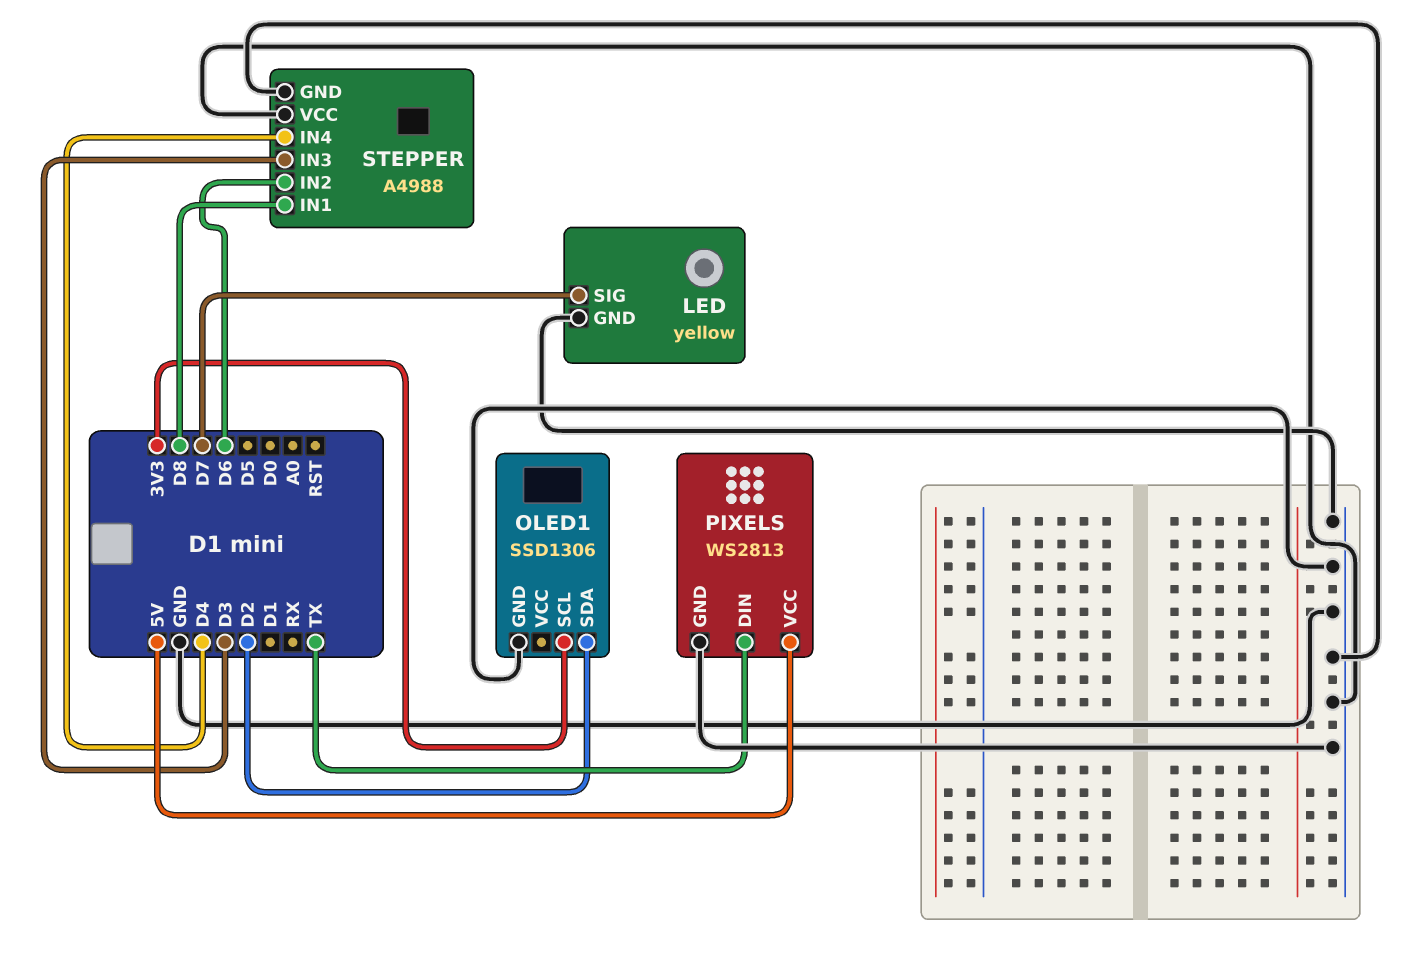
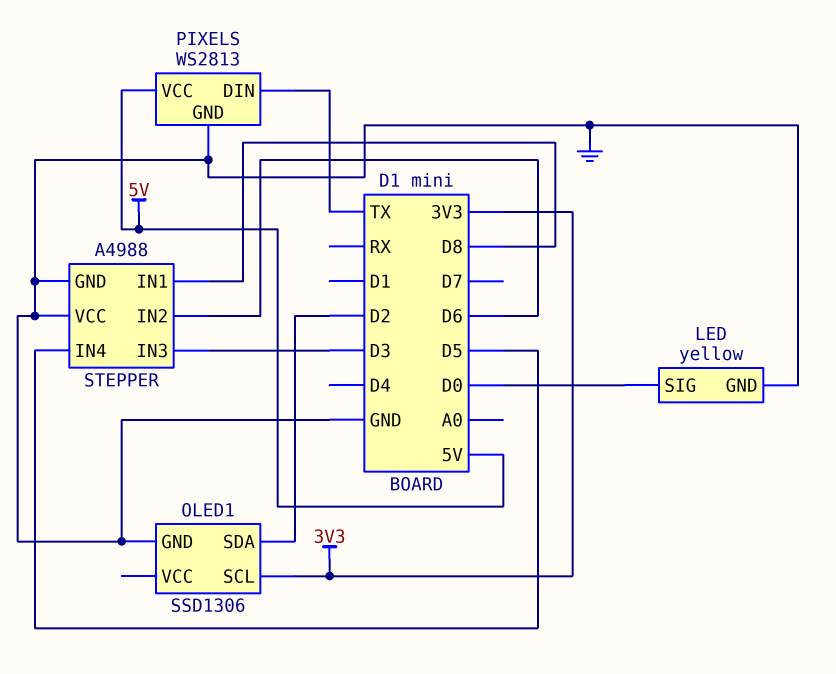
LED pin SIG: D7 -> D0
STEPPER pin IN4: D4 -> D5

